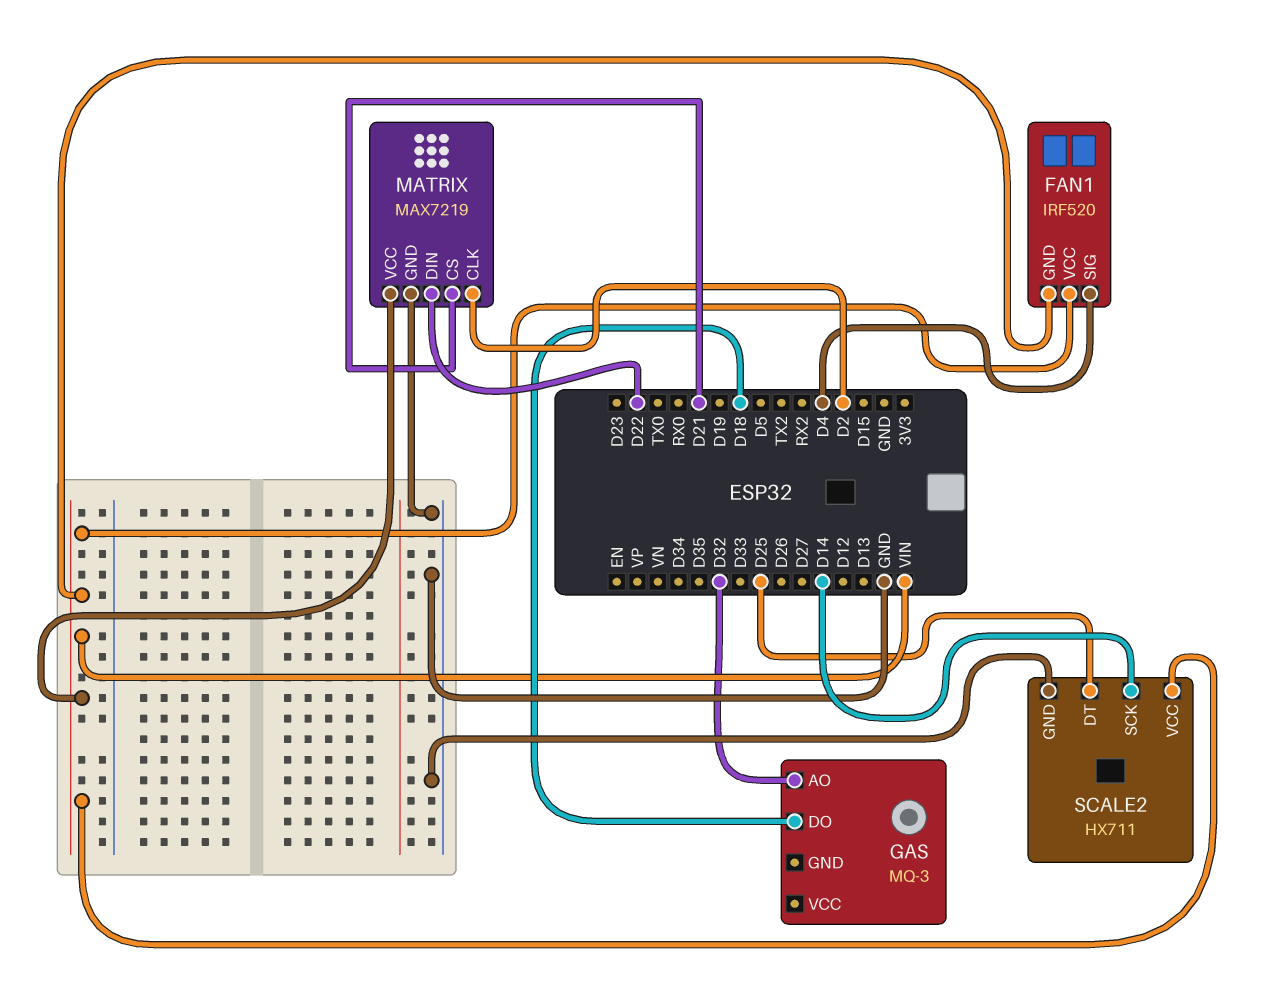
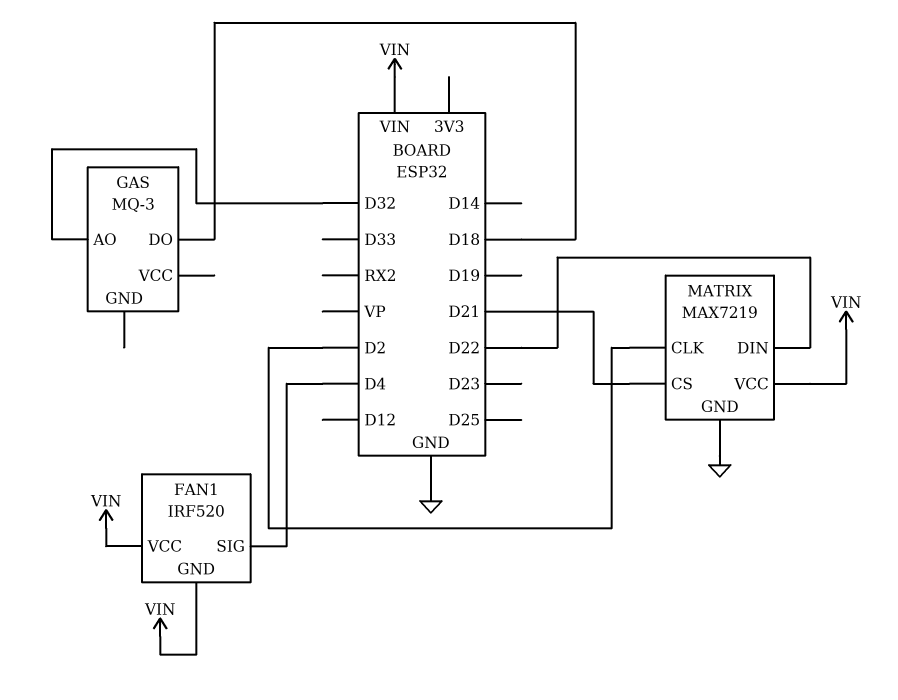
SCALE2: HX711 -> none
SCALE2 pin DT: D25 -> none
SCALE2 pin GND: GND -> none
SCALE2 pin SCK: D14 -> none
SCALE2 pin VCC: VIN -> none

